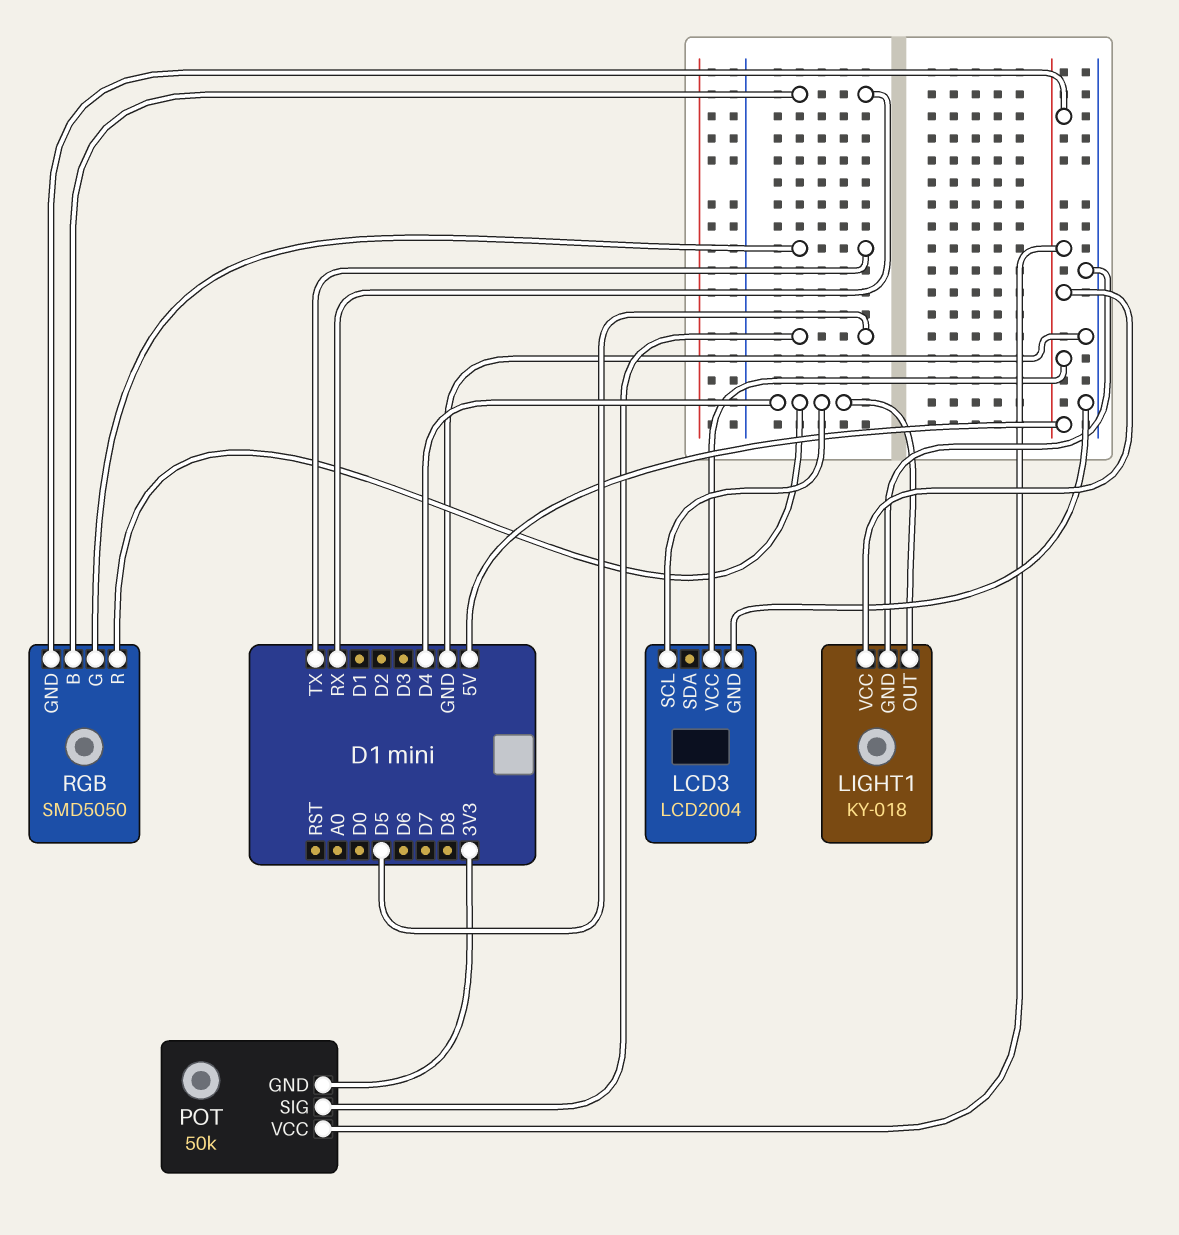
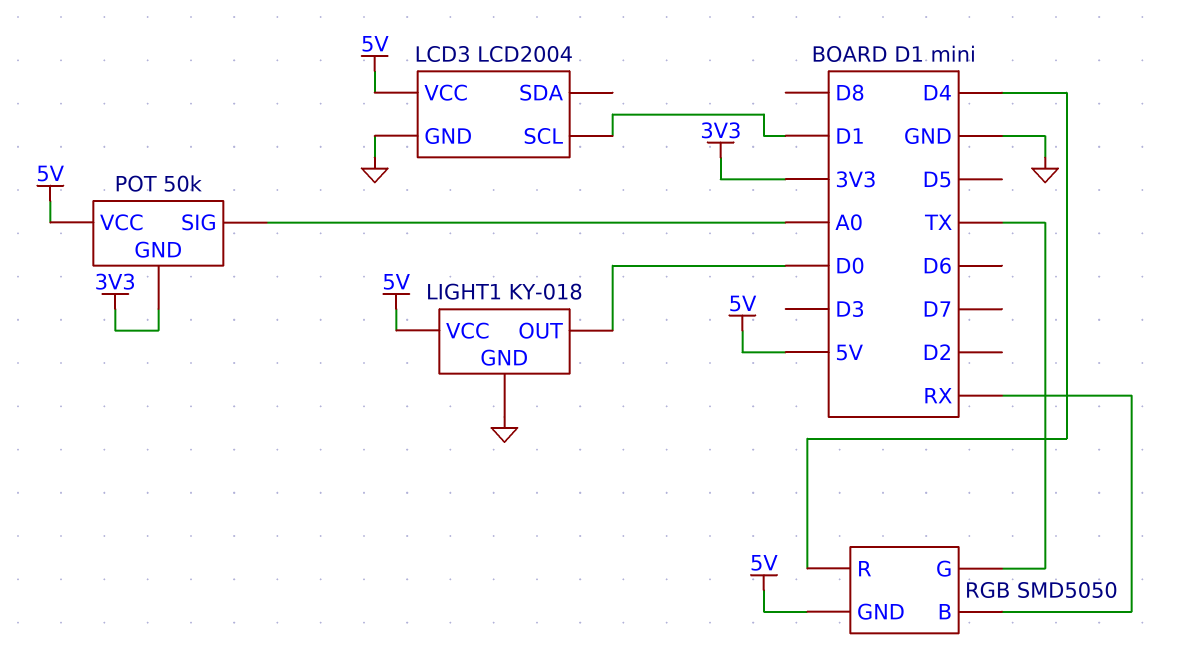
LCD3 pin SCL: D4 -> D1
LIGHT1 pin OUT: D4 -> D0
POT pin SIG: D5 -> A0

